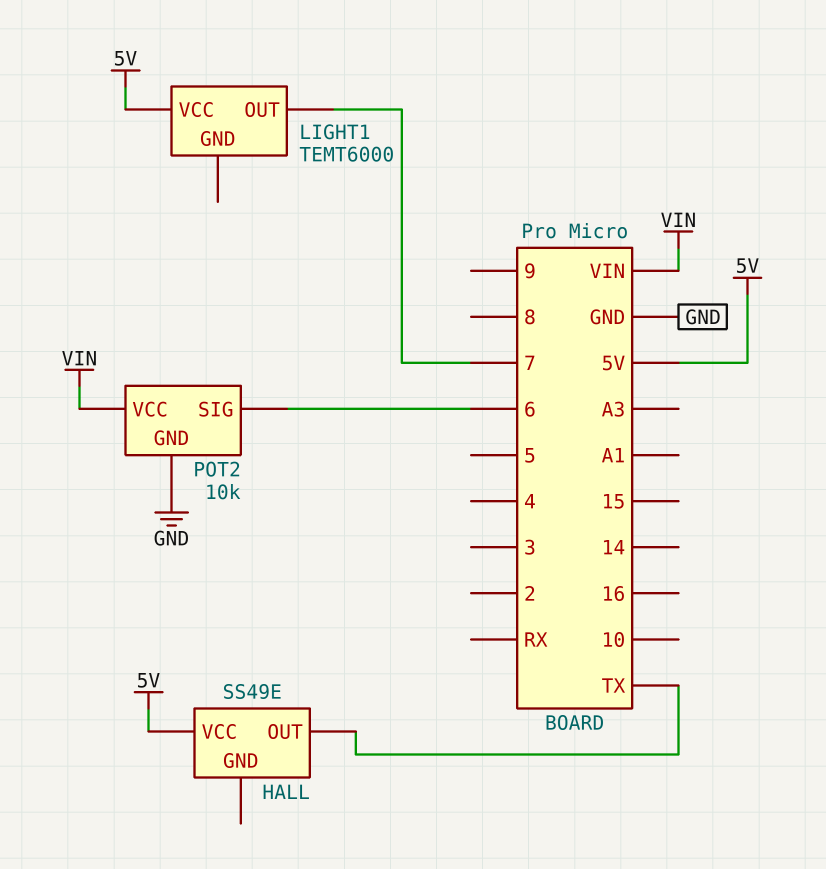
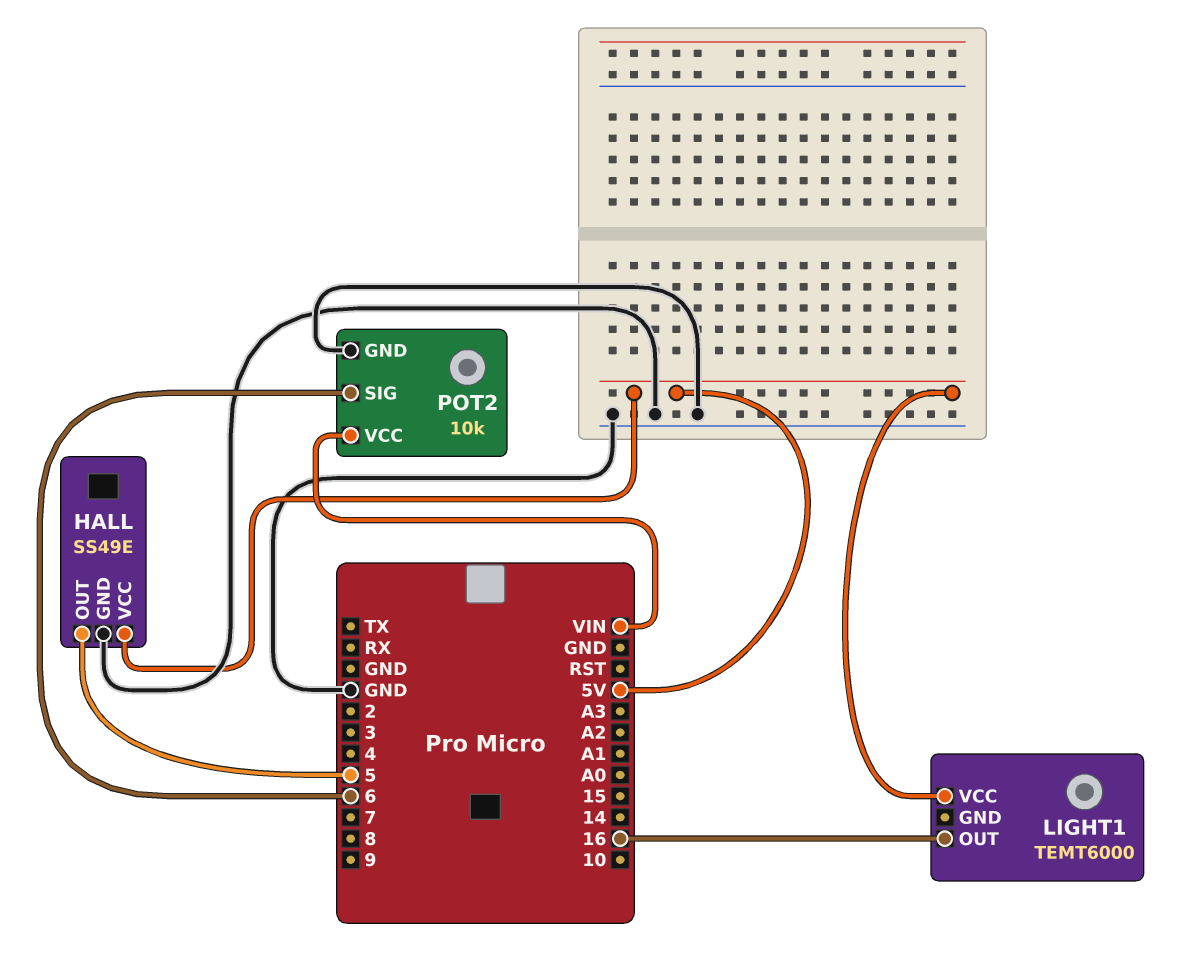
HALL pin GND: none -> GND
HALL pin OUT: TX -> 5
LIGHT1 pin OUT: 7 -> 16

